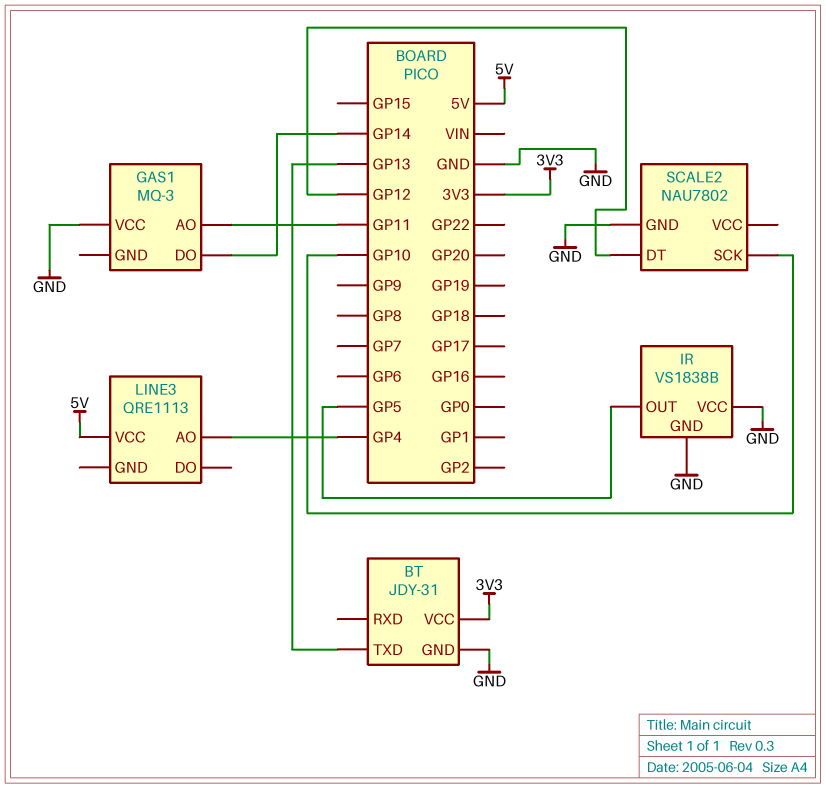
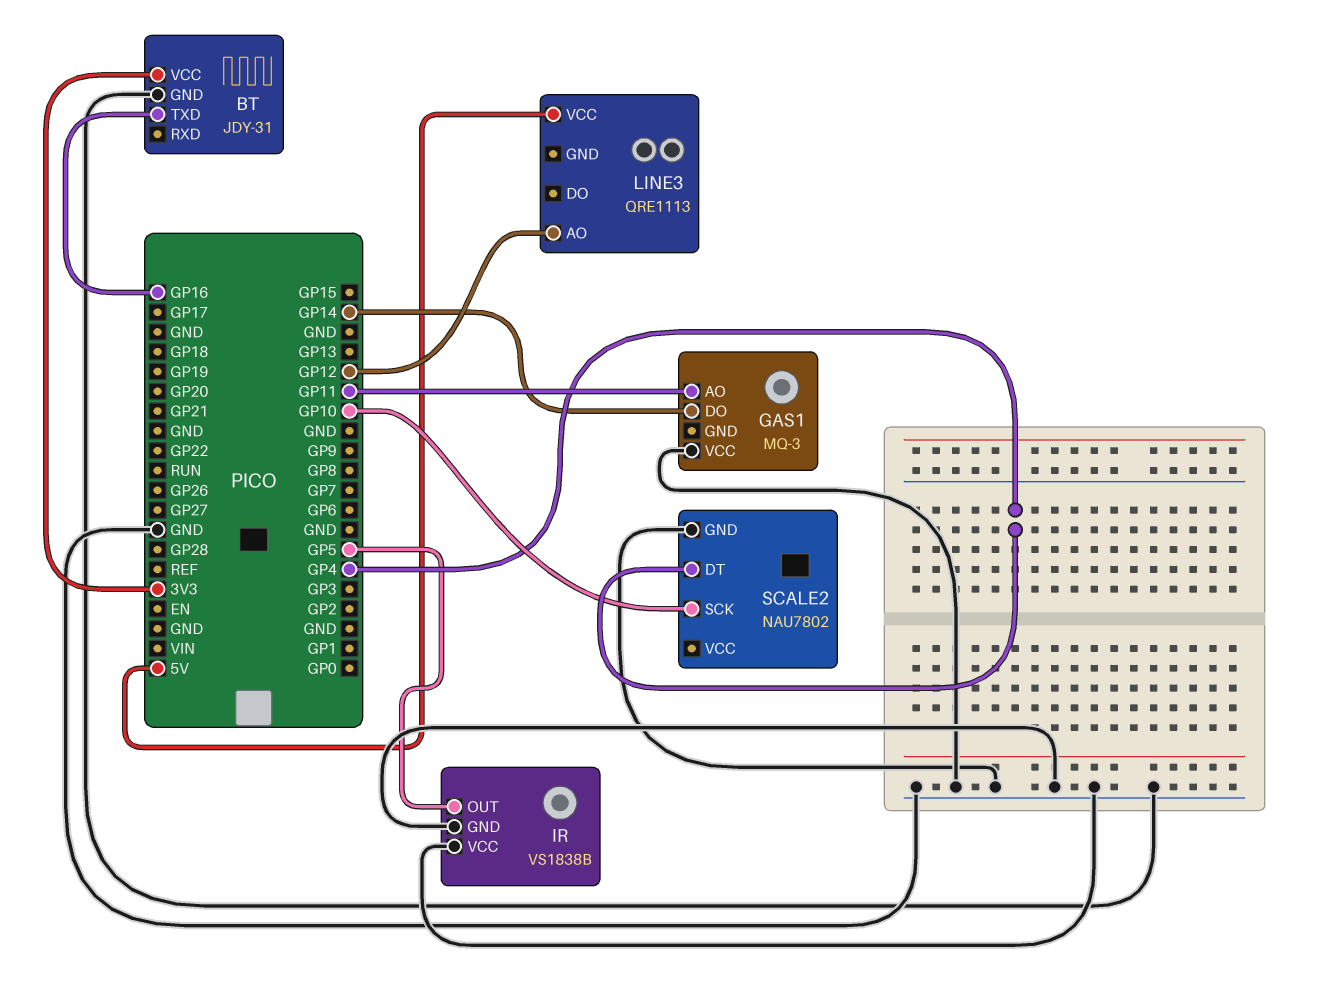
BT pin TXD: GP13 -> GP16
LINE3 pin AO: GP4 -> GP12
SCALE2 pin DT: GP12 -> GP4

